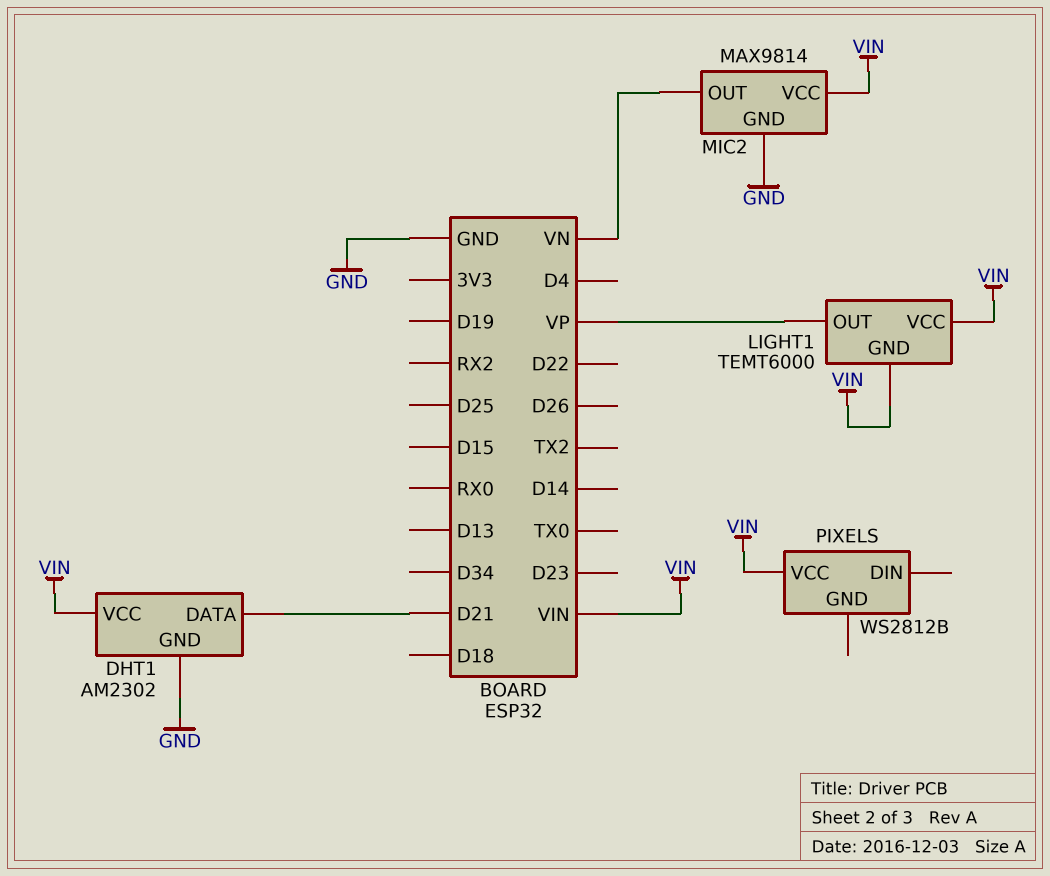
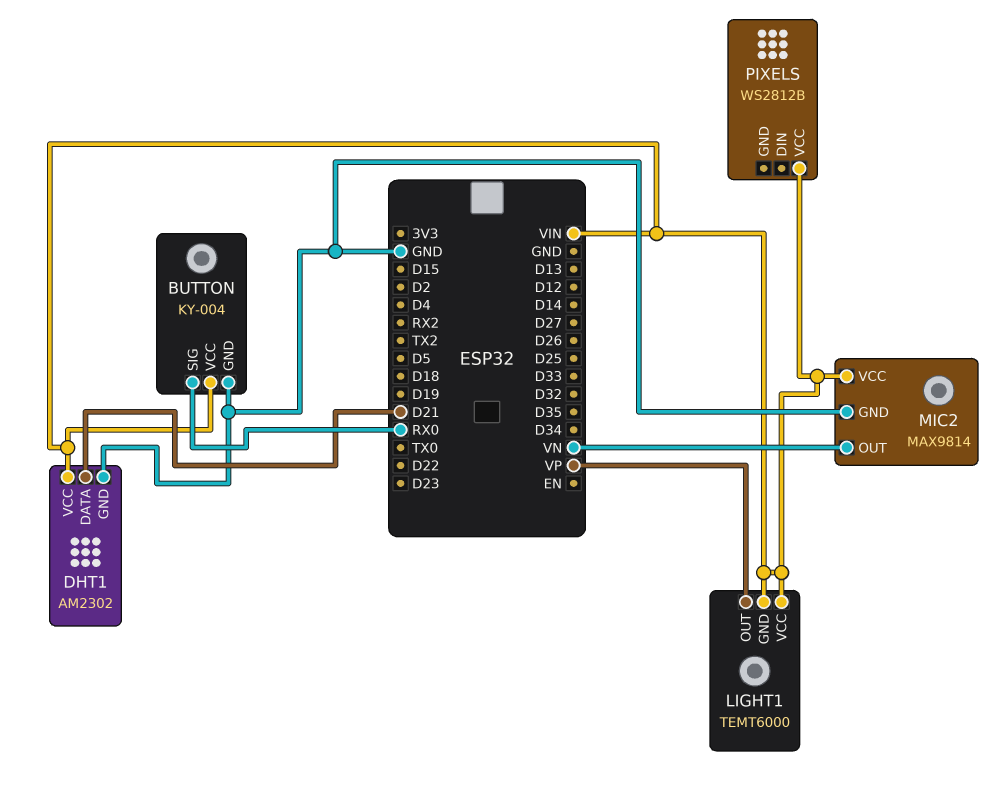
BUTTON: none -> KY-004
BUTTON pin GND: none -> GND
BUTTON pin SIG: none -> RX0
BUTTON pin VCC: none -> VIN

